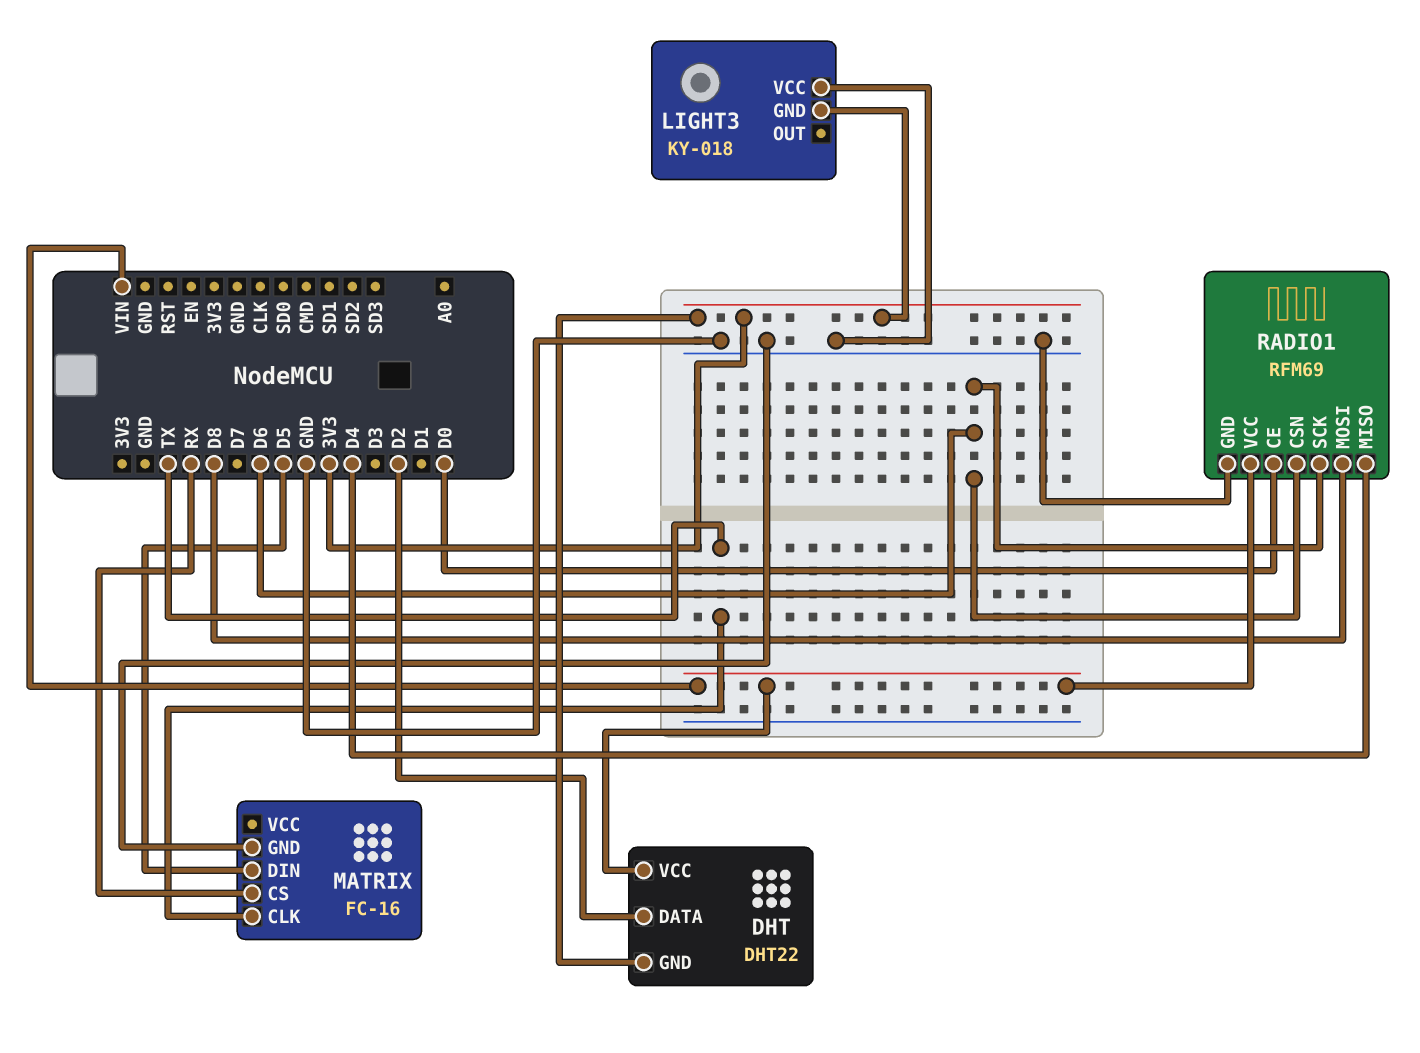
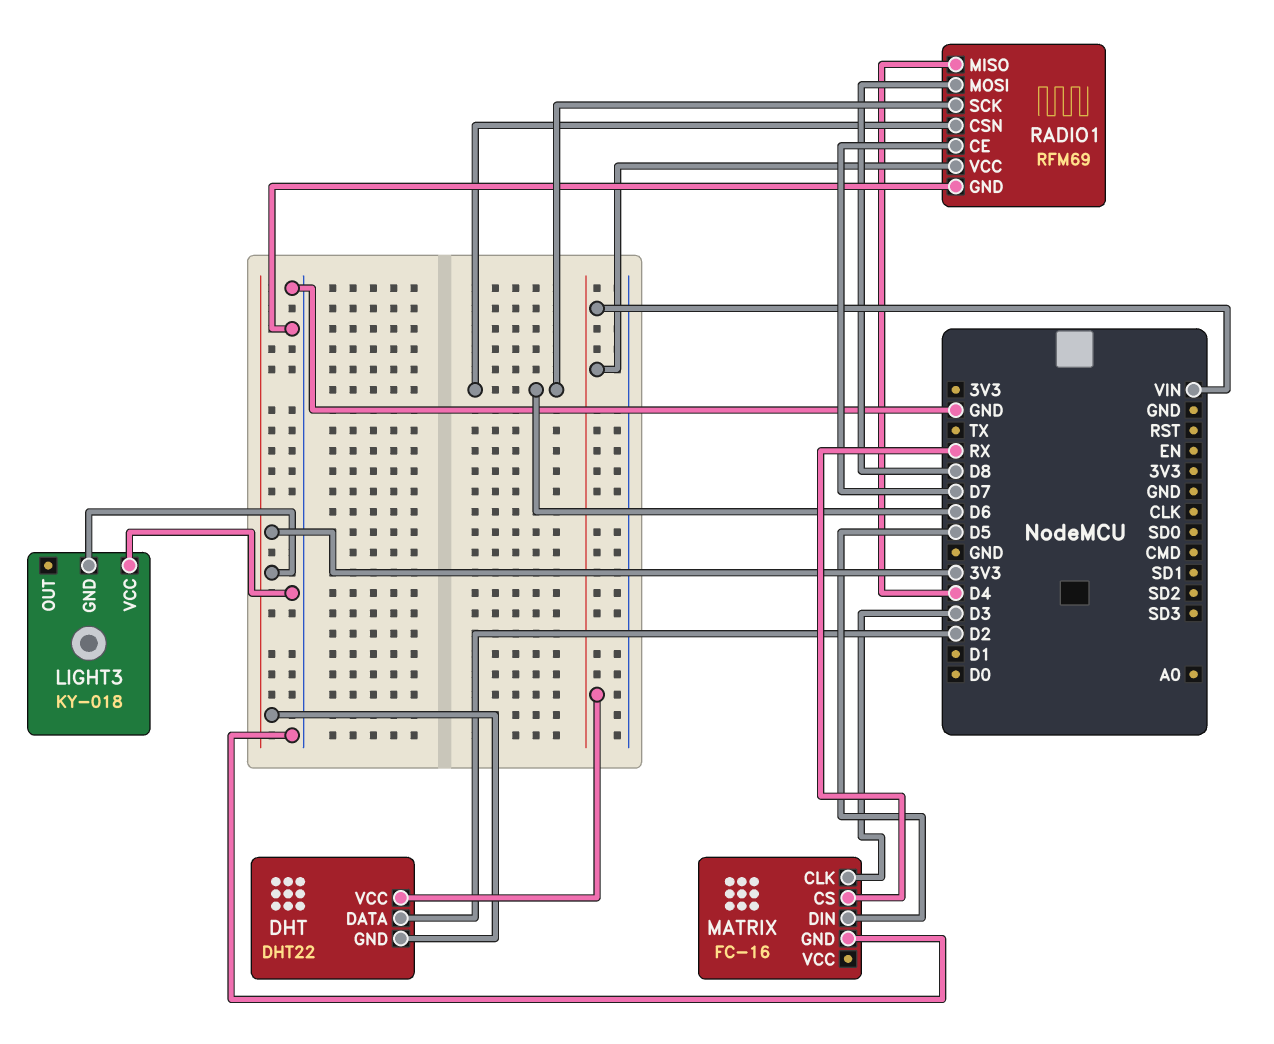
MATRIX pin CLK: TX -> D3
RADIO1 pin CE: D0 -> D7

